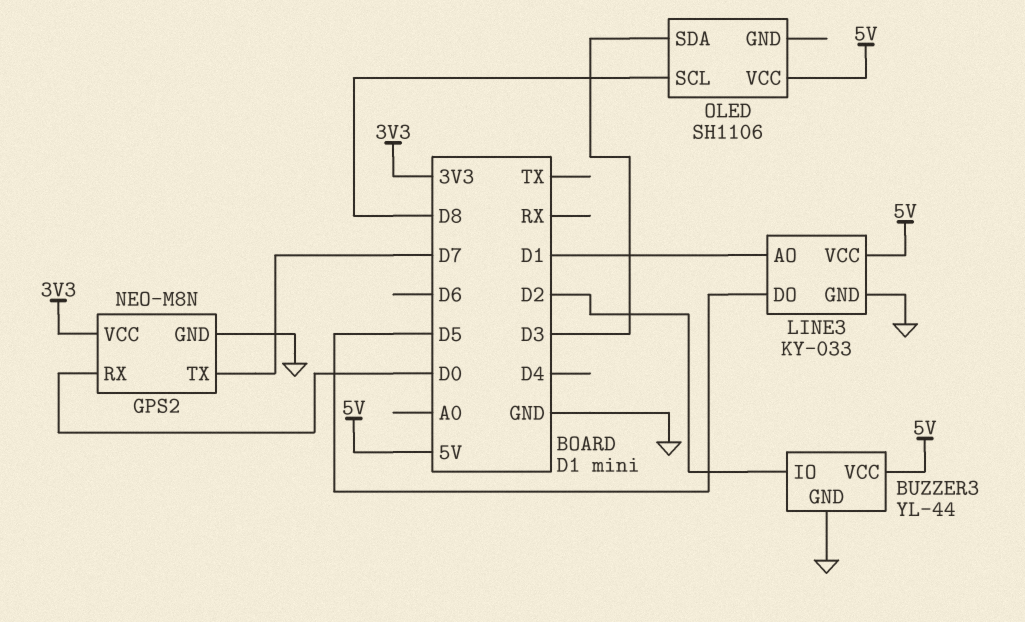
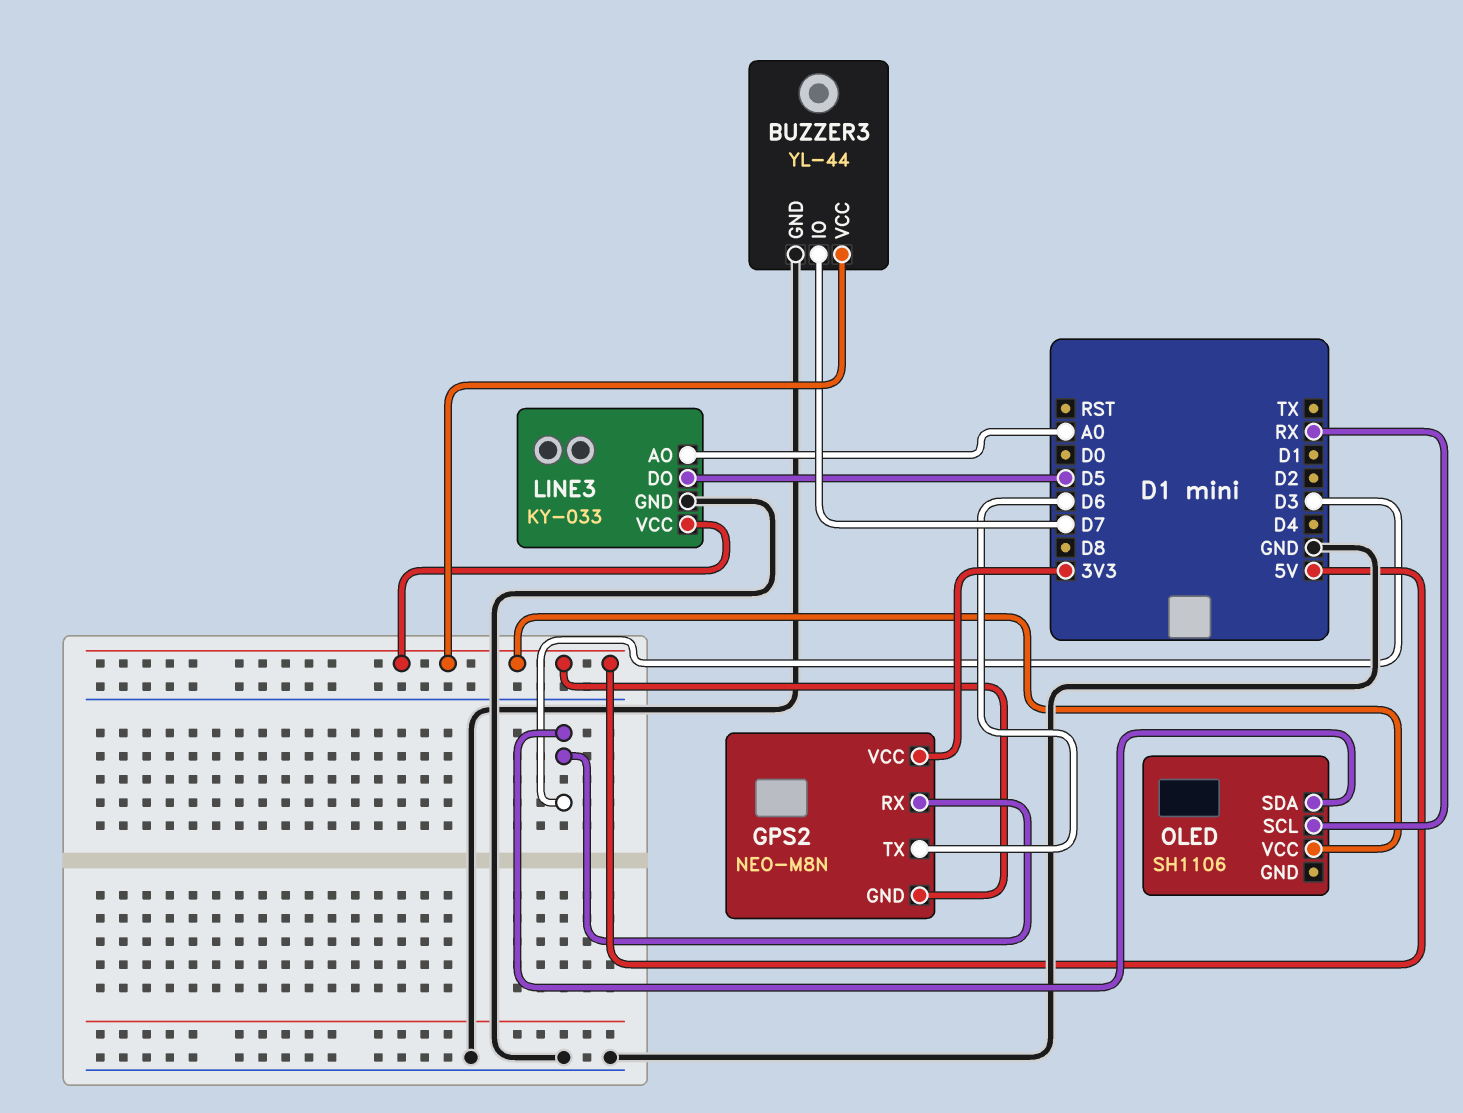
BUZZER3 pin IO: D2 -> D7
GPS2 pin GND: GND -> 5V
GPS2 pin RX: D0 -> D3
GPS2 pin TX: D7 -> D6
LINE3 pin AO: D1 -> A0
OLED pin SCL: D8 -> RX

